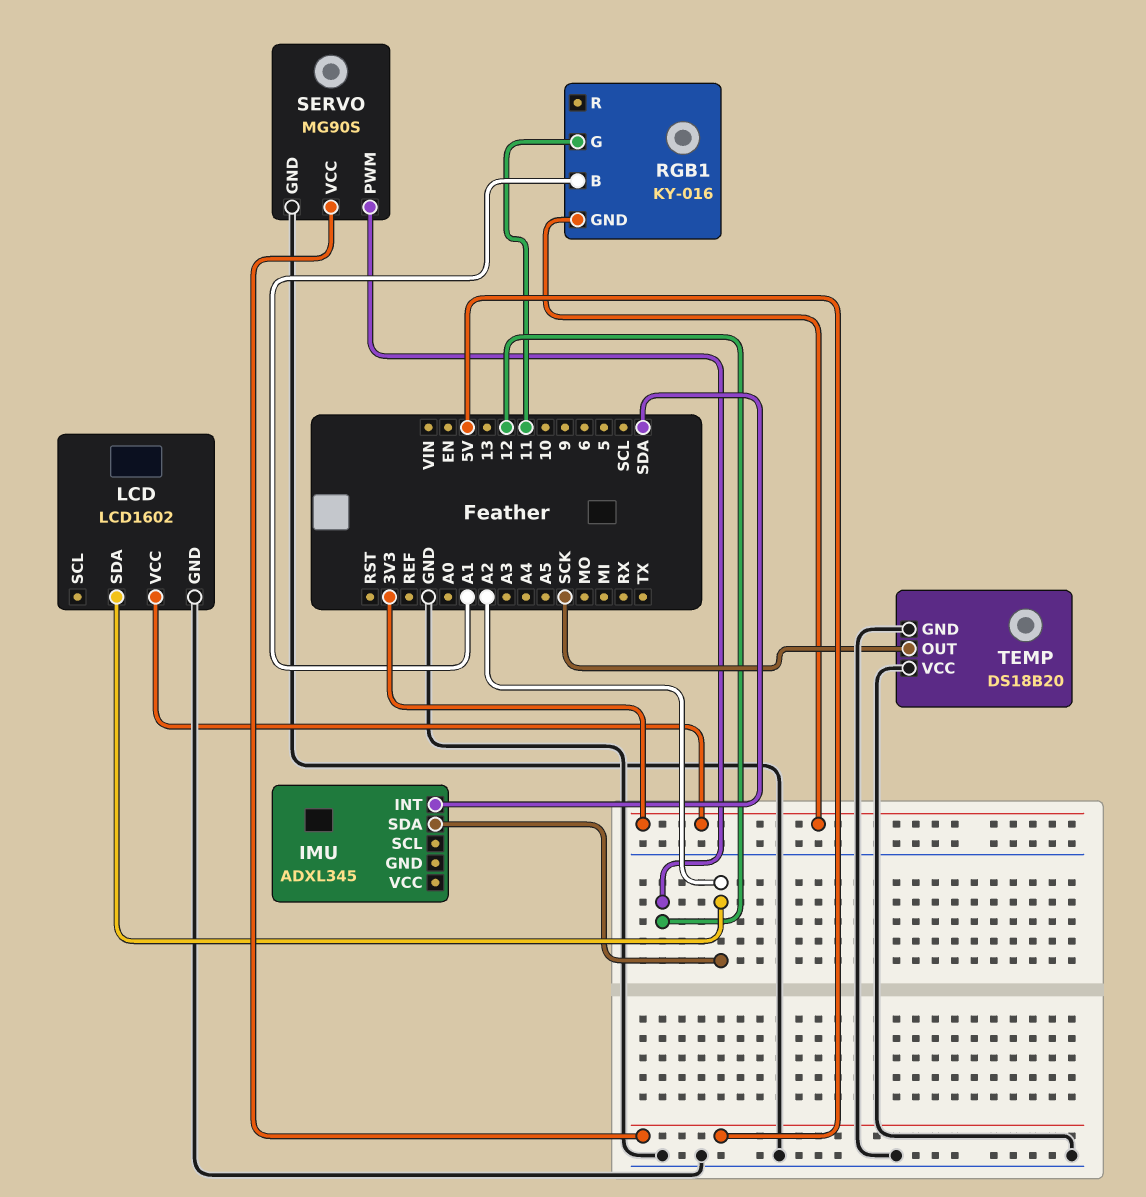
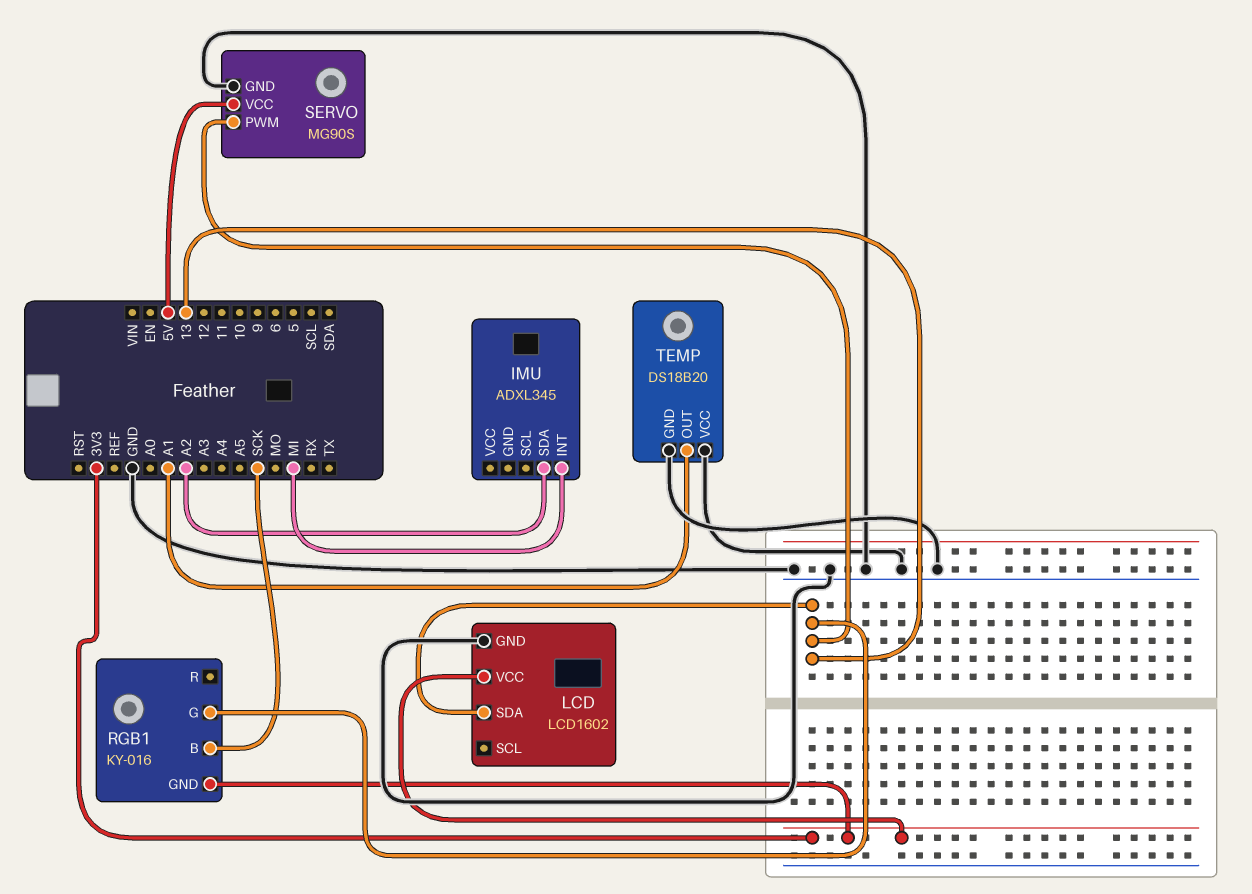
IMU pin INT: SDA -> MI
LCD pin SDA: A2 -> 13
RGB1 pin B: A1 -> SCK
RGB1 pin G: 11 -> 13
SERVO pin PWM: 12 -> 13
TEMP pin OUT: SCK -> A1

